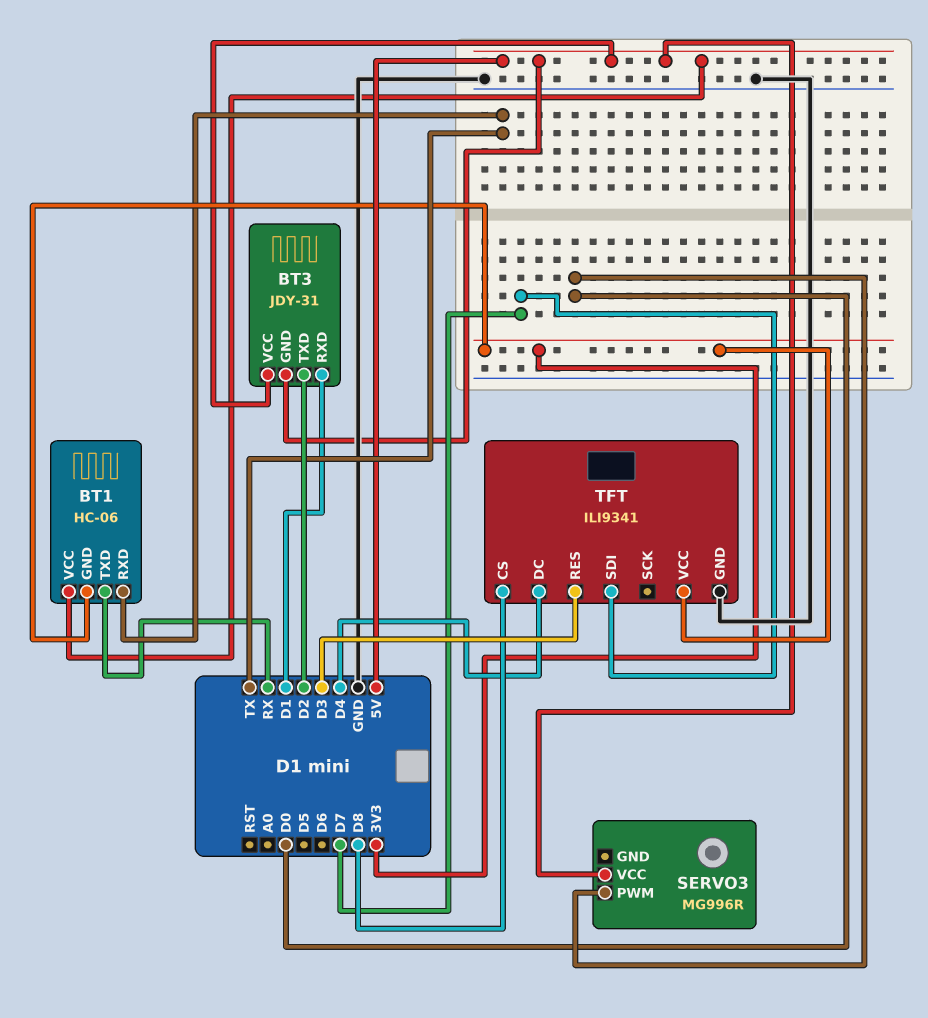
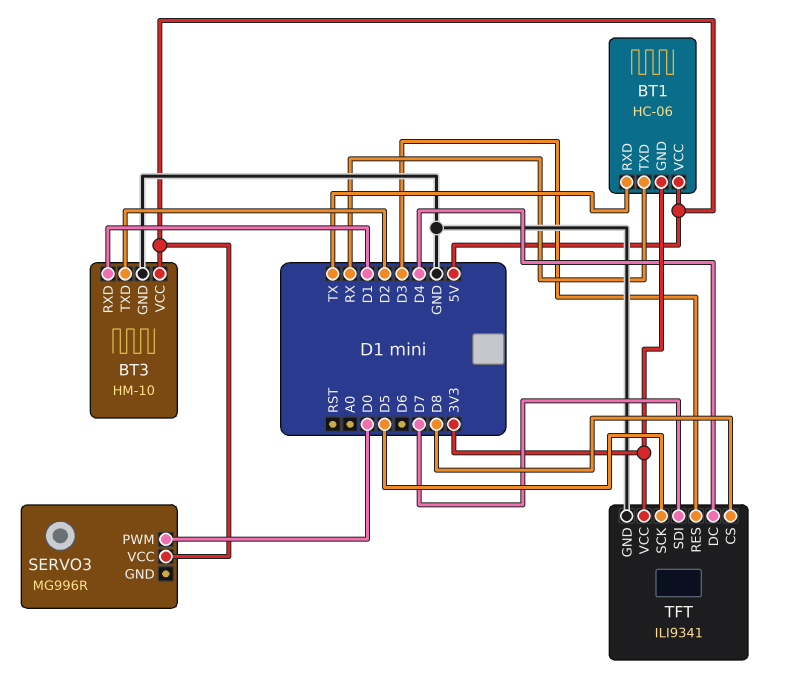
BT3: JDY-31 -> HM-10
BT3 pin GND: 5V -> GND
TFT pin SCK: none -> D5

